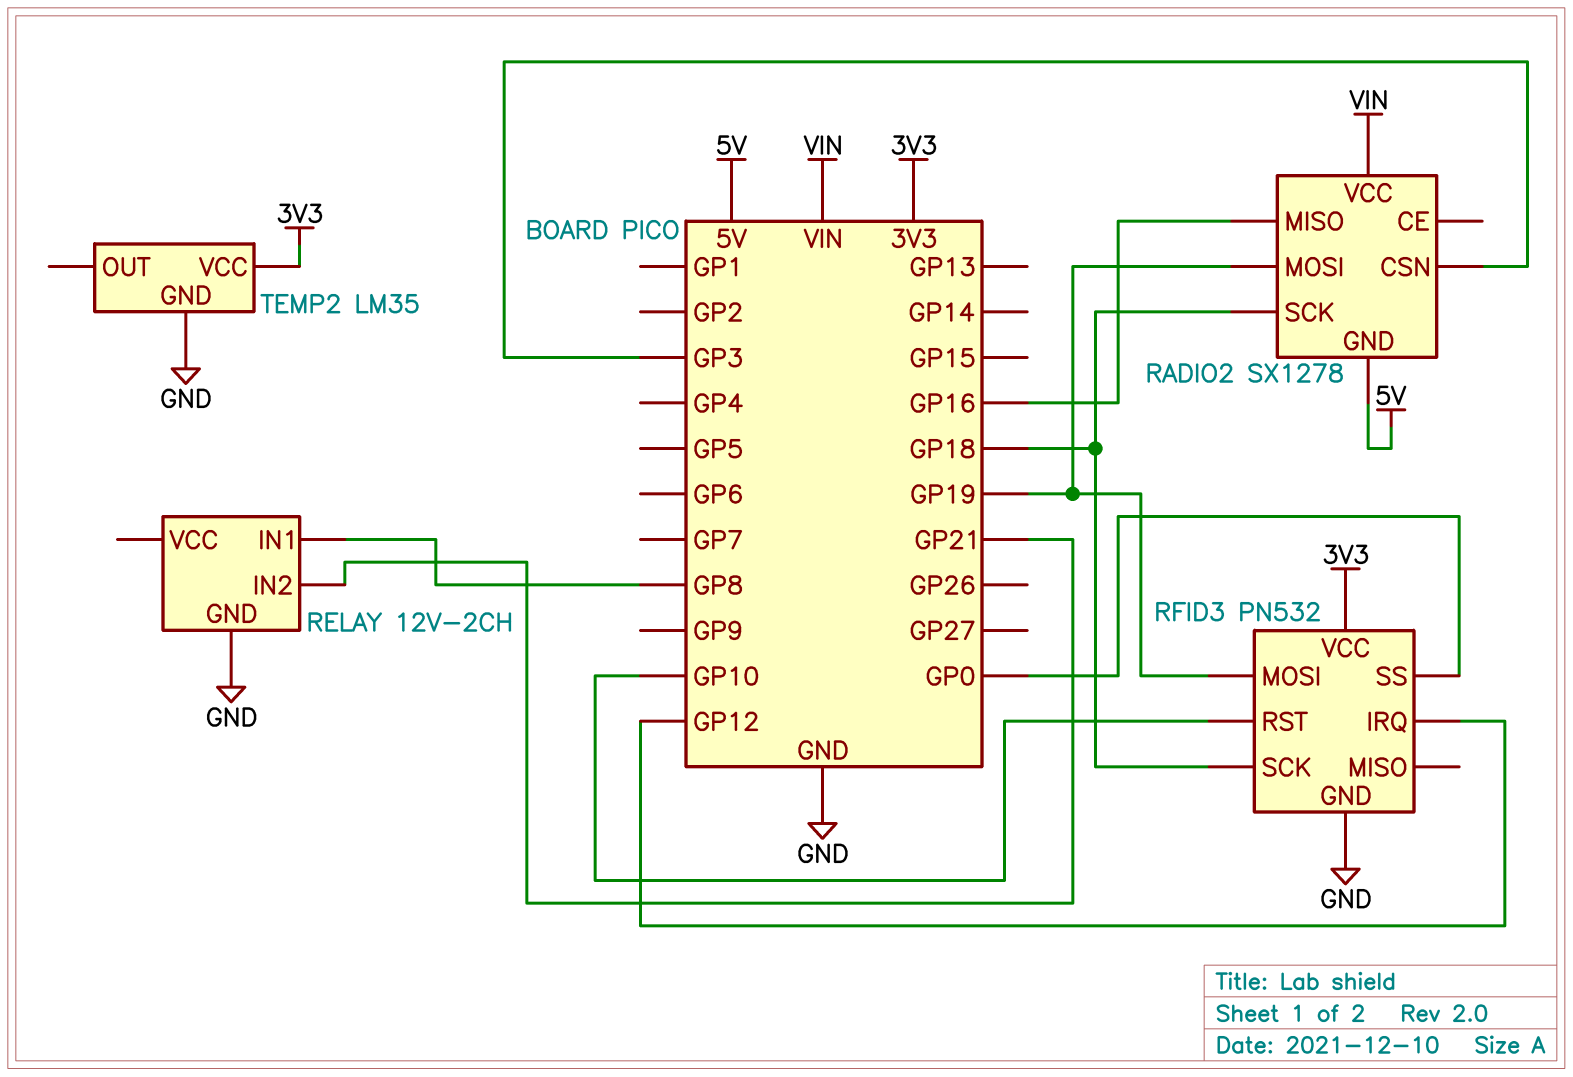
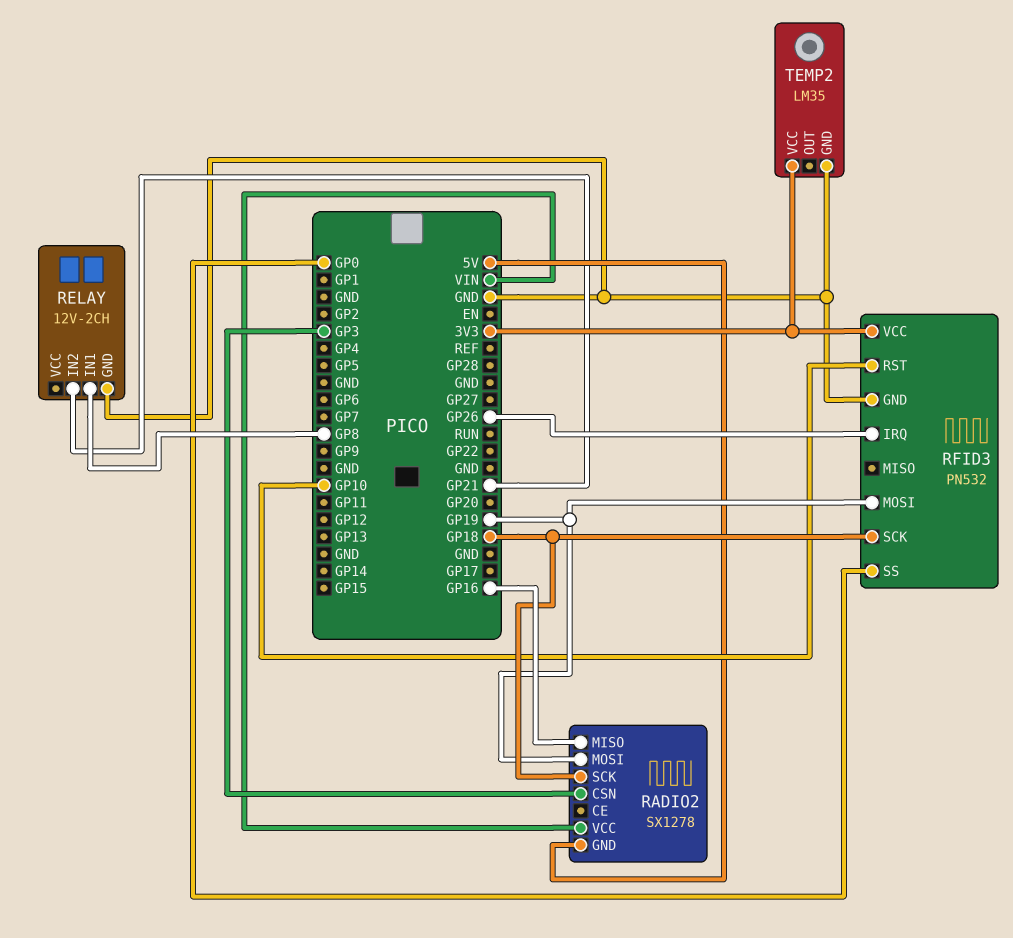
RFID3 pin IRQ: GP12 -> GP26

